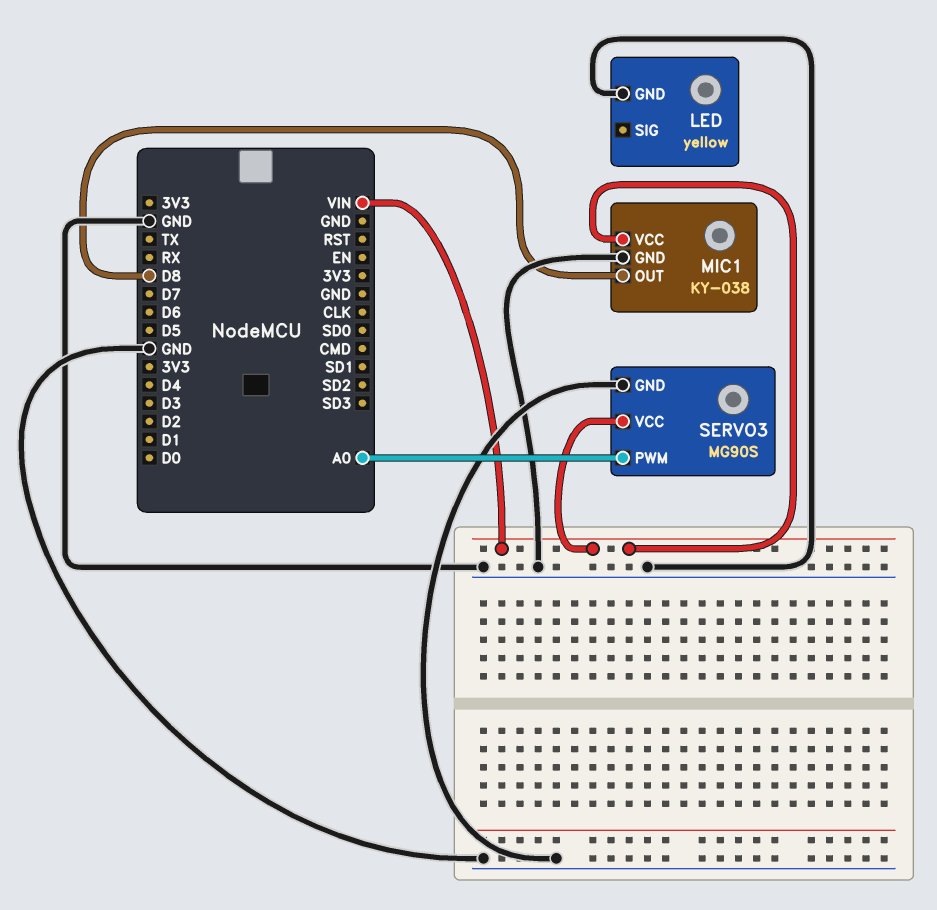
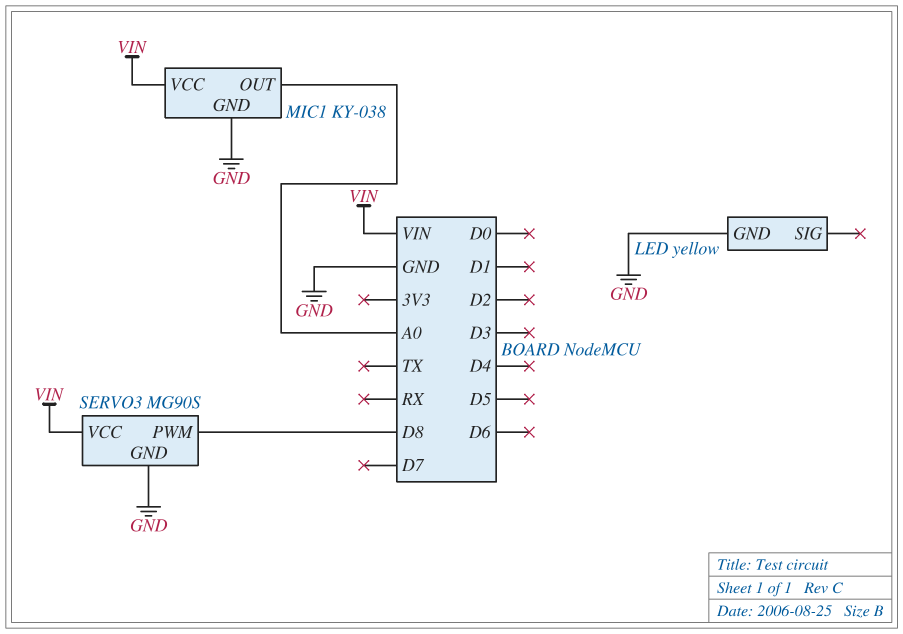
MIC1 pin OUT: D8 -> A0
SERVO3 pin PWM: A0 -> D8

